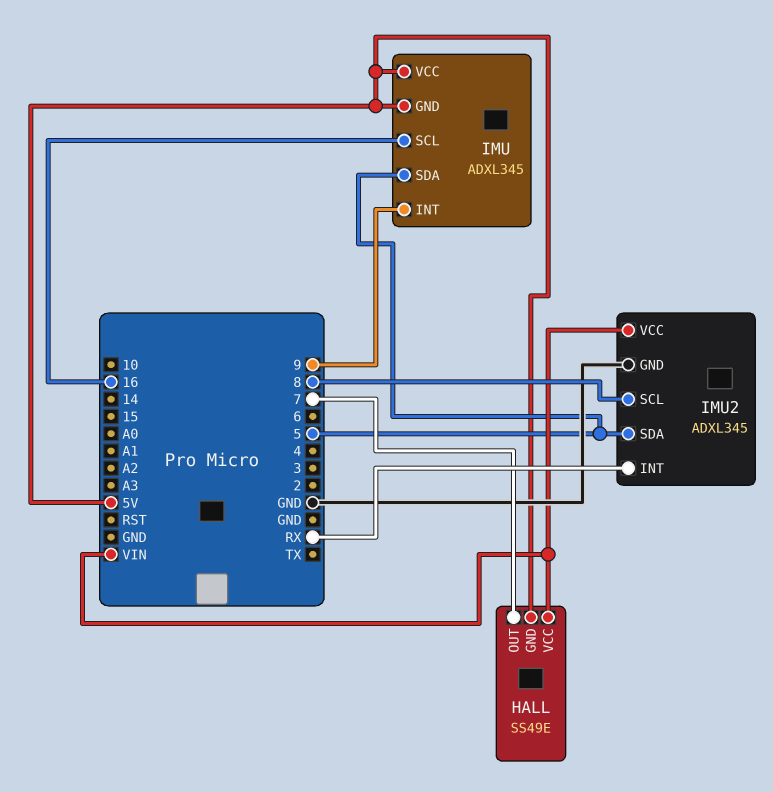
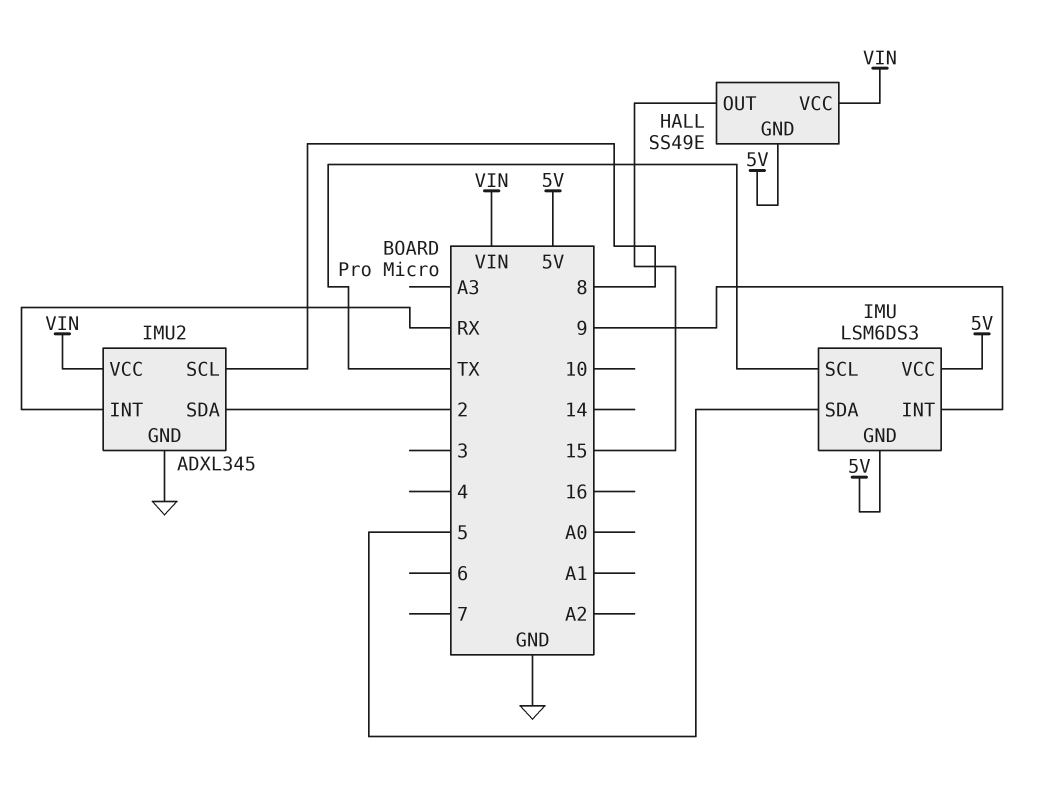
HALL pin OUT: 7 -> 15
IMU: ADXL345 -> LSM6DS3
IMU pin SCL: 16 -> TX
IMU2 pin SDA: 5 -> 2

